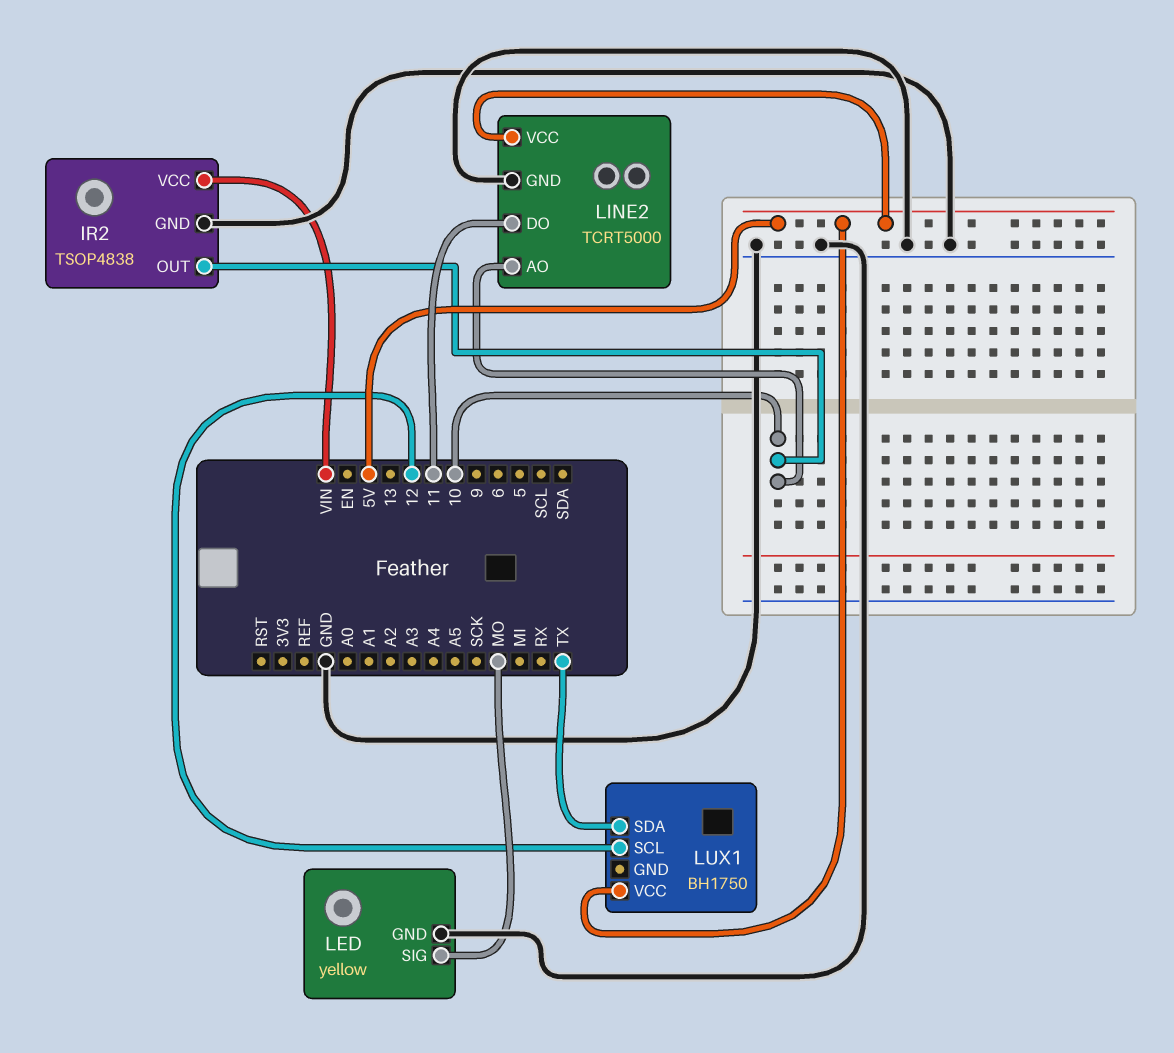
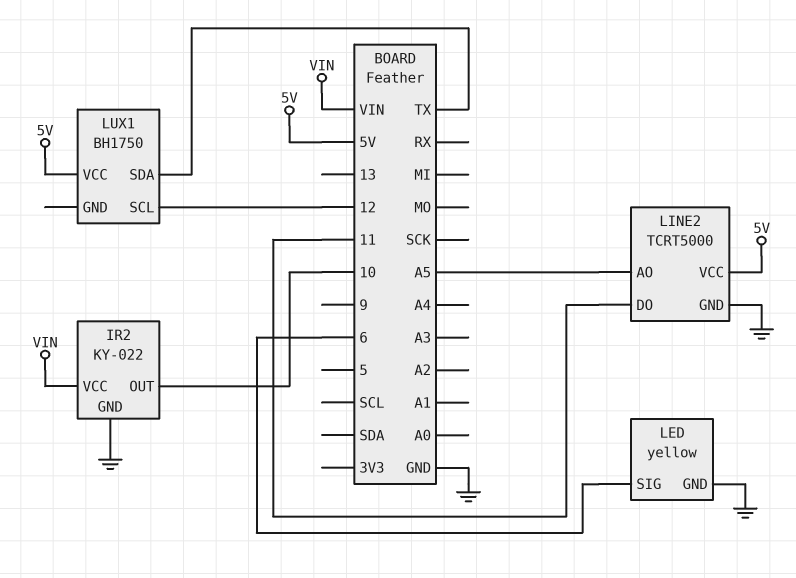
IR2: TSOP4838 -> KY-022
LED pin SIG: MO -> 6
LINE2 pin AO: 10 -> A5

